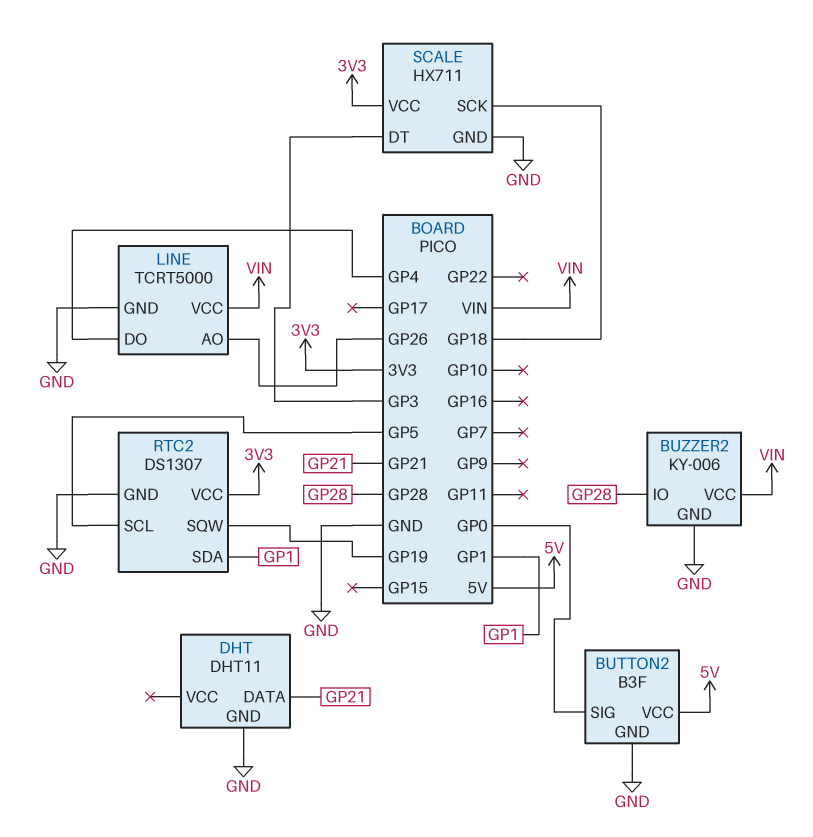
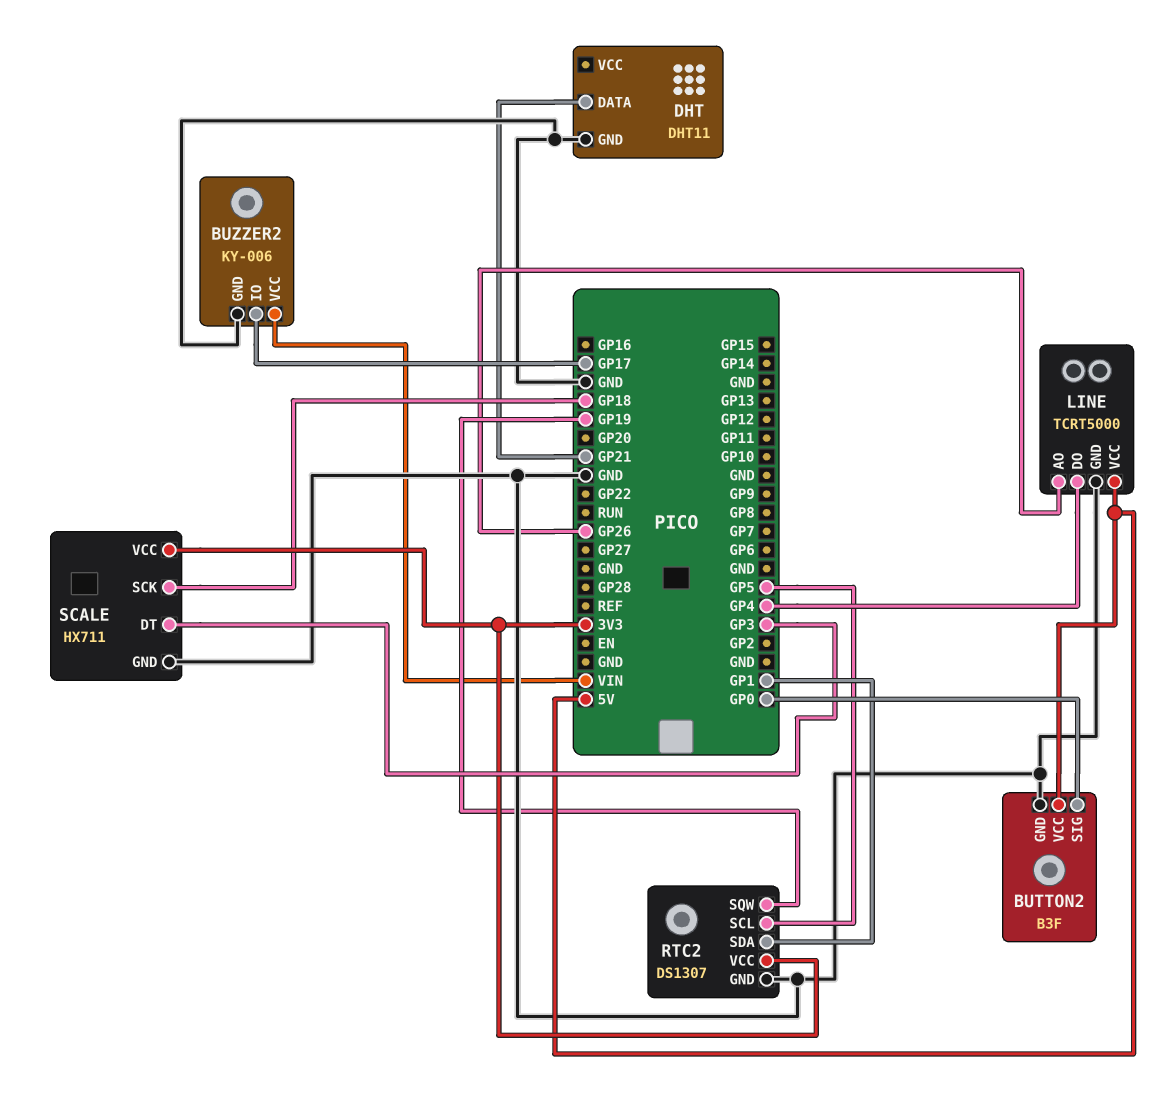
BUZZER2 pin IO: GP28 -> GP17
LINE pin VCC: VIN -> 5V

